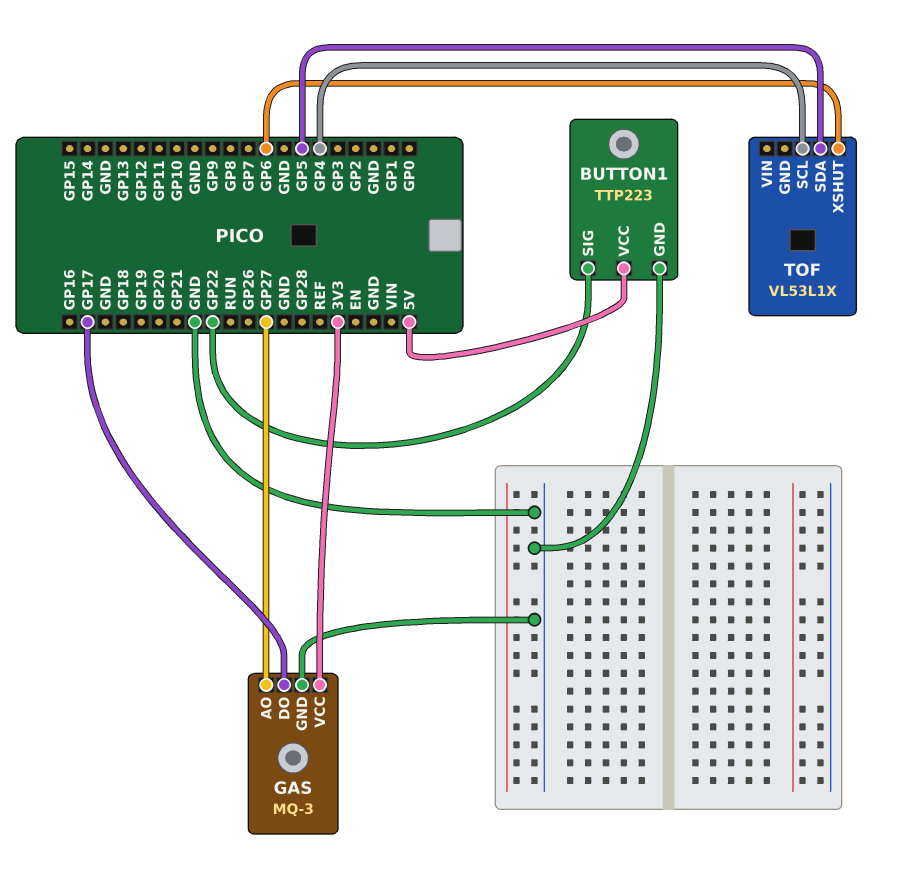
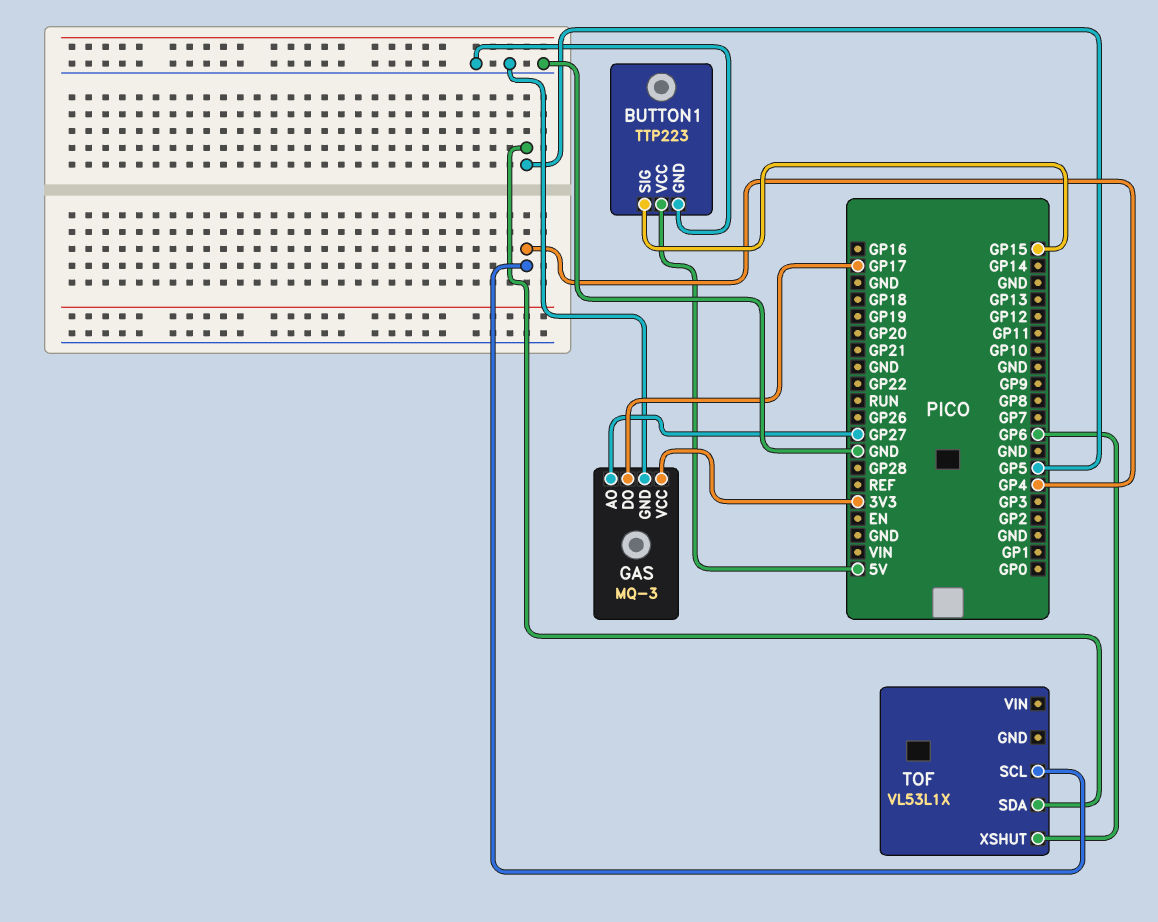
BUTTON1 pin SIG: GP22 -> GP15

